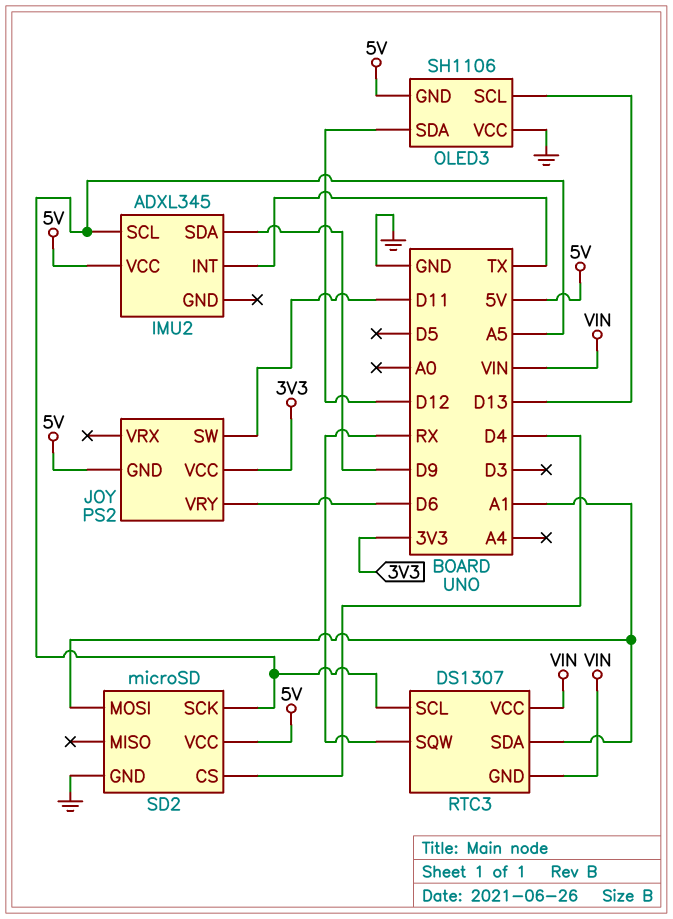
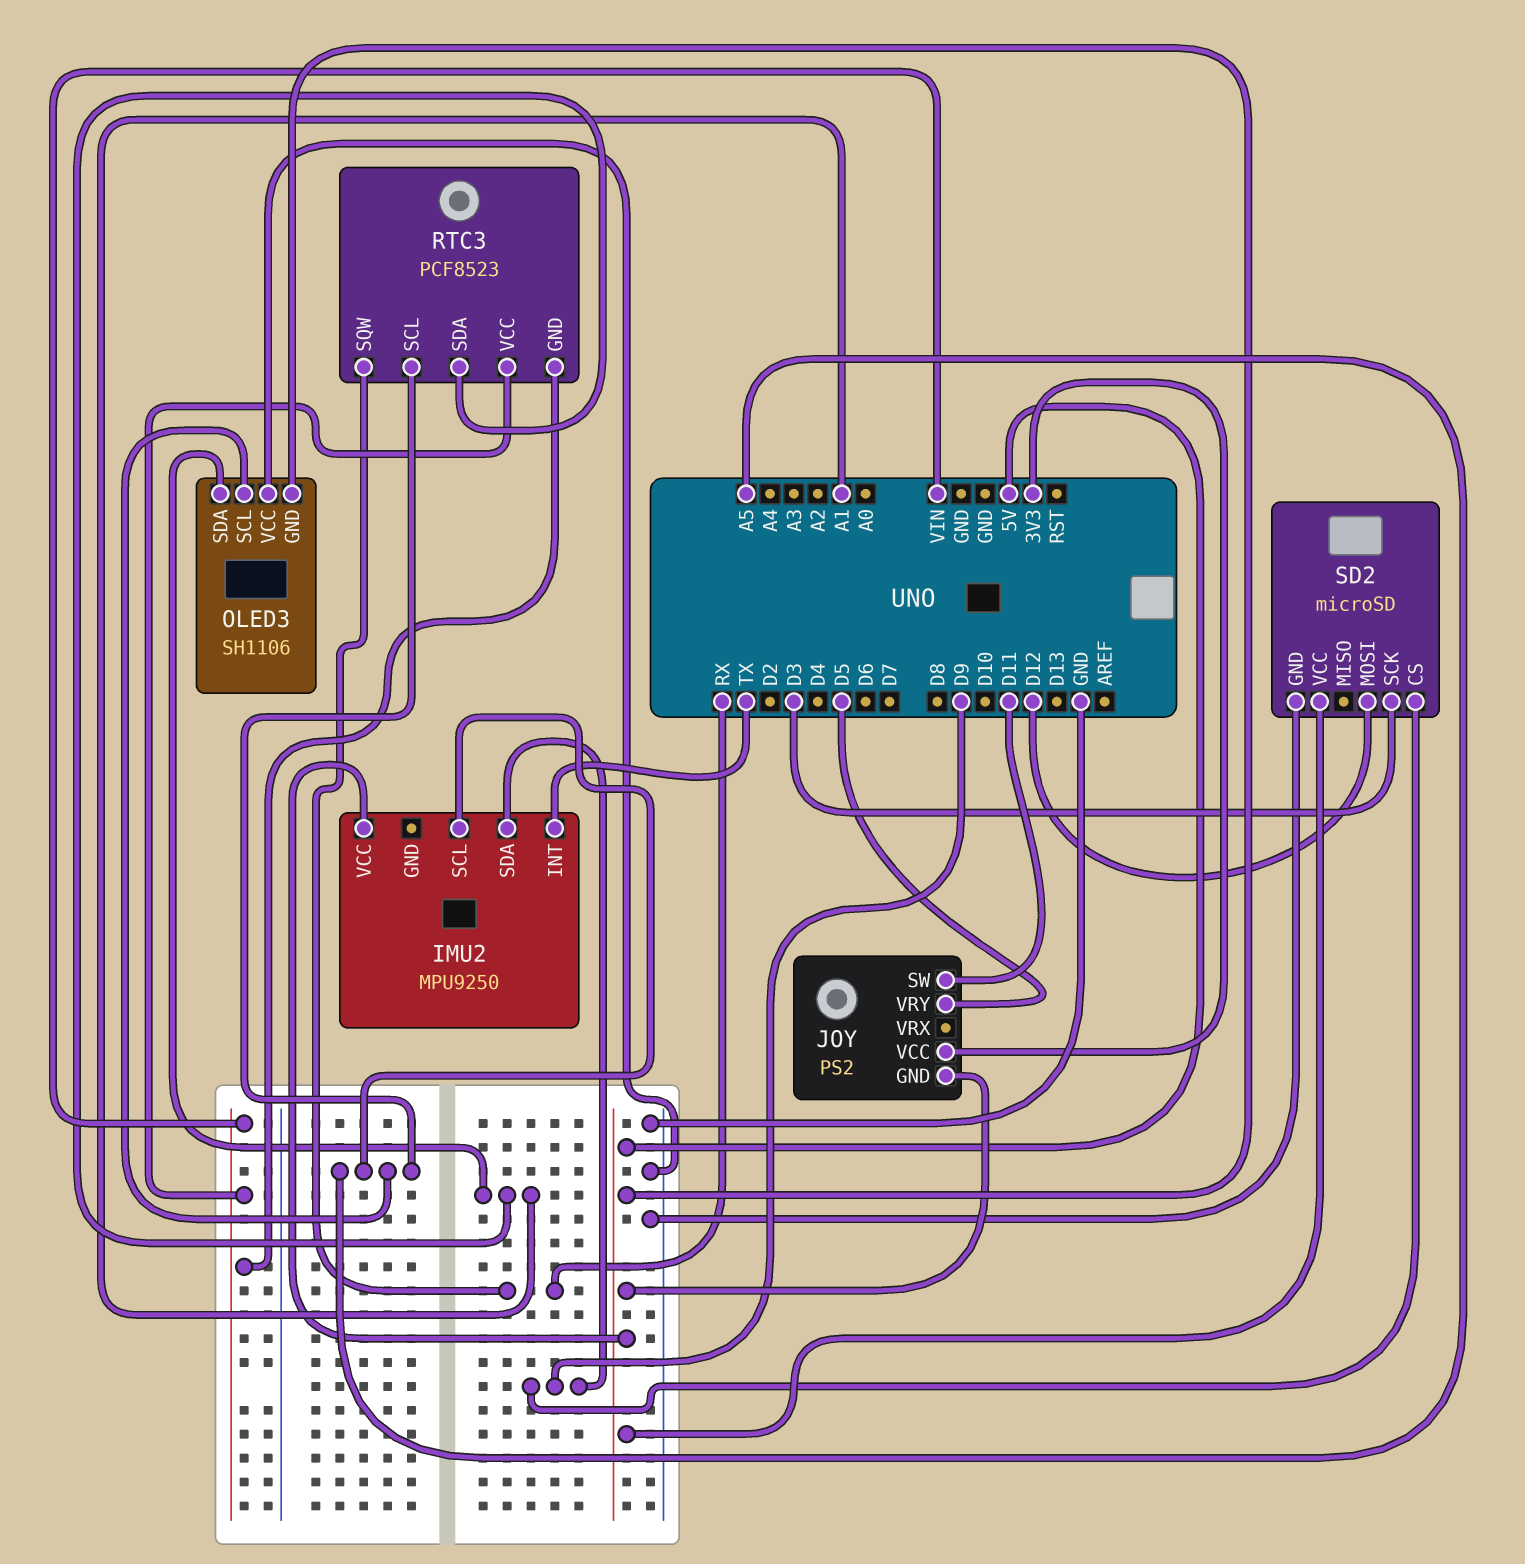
IMU2: ADXL345 -> MPU9250
JOY pin VRY: D6 -> D5
OLED3 pin SCL: D13 -> A5
OLED3 pin SDA: D12 -> A1
RTC3: DS1307 -> PCF8523
SD2 pin CS: D4 -> D9
SD2 pin MOSI: A1 -> D12
SD2 pin SCK: A5 -> D3

